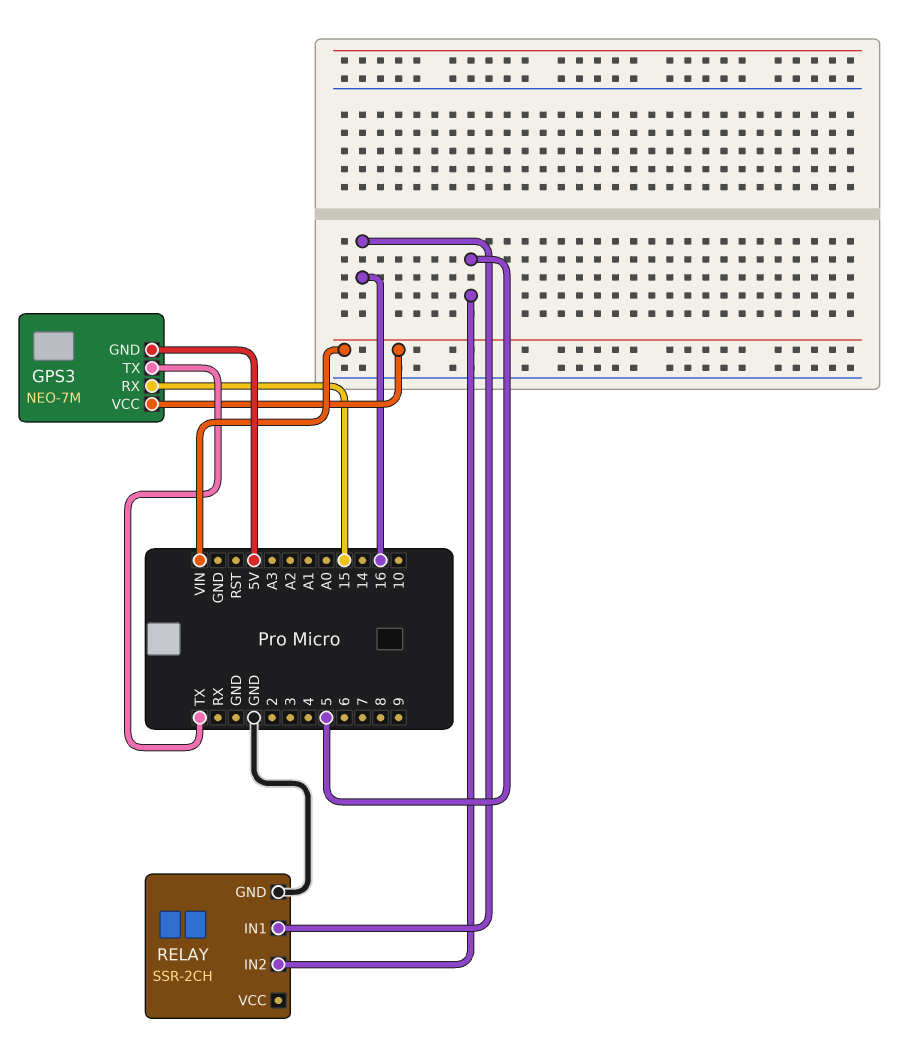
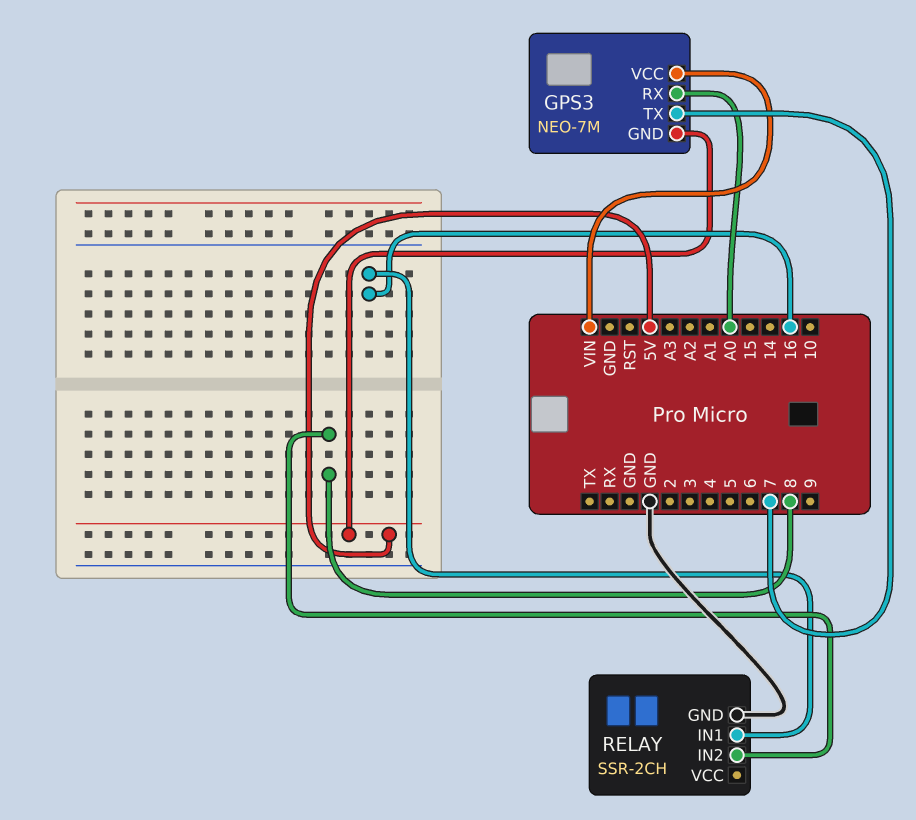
GPS3 pin RX: 15 -> A0
GPS3 pin TX: TX -> 7
RELAY pin IN2: 5 -> 8

